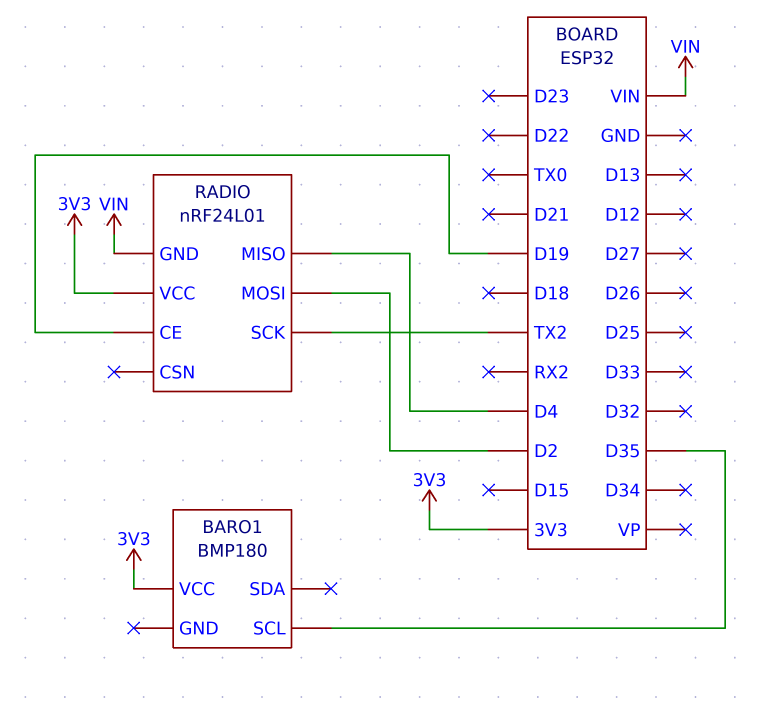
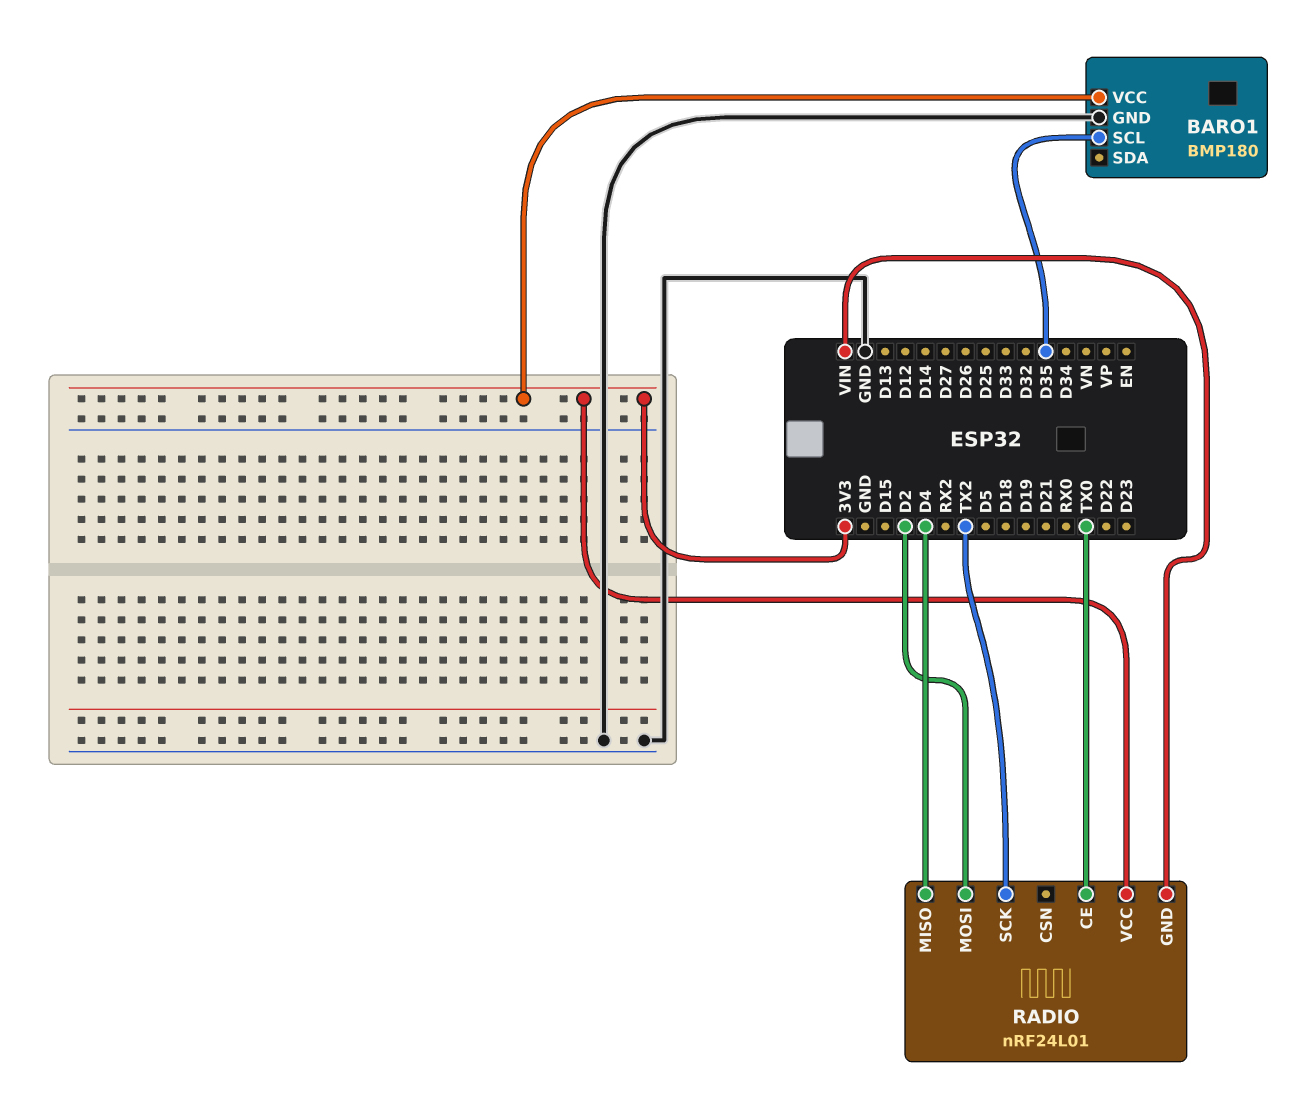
BARO1 pin GND: none -> GND
RADIO pin CE: D19 -> TX0

